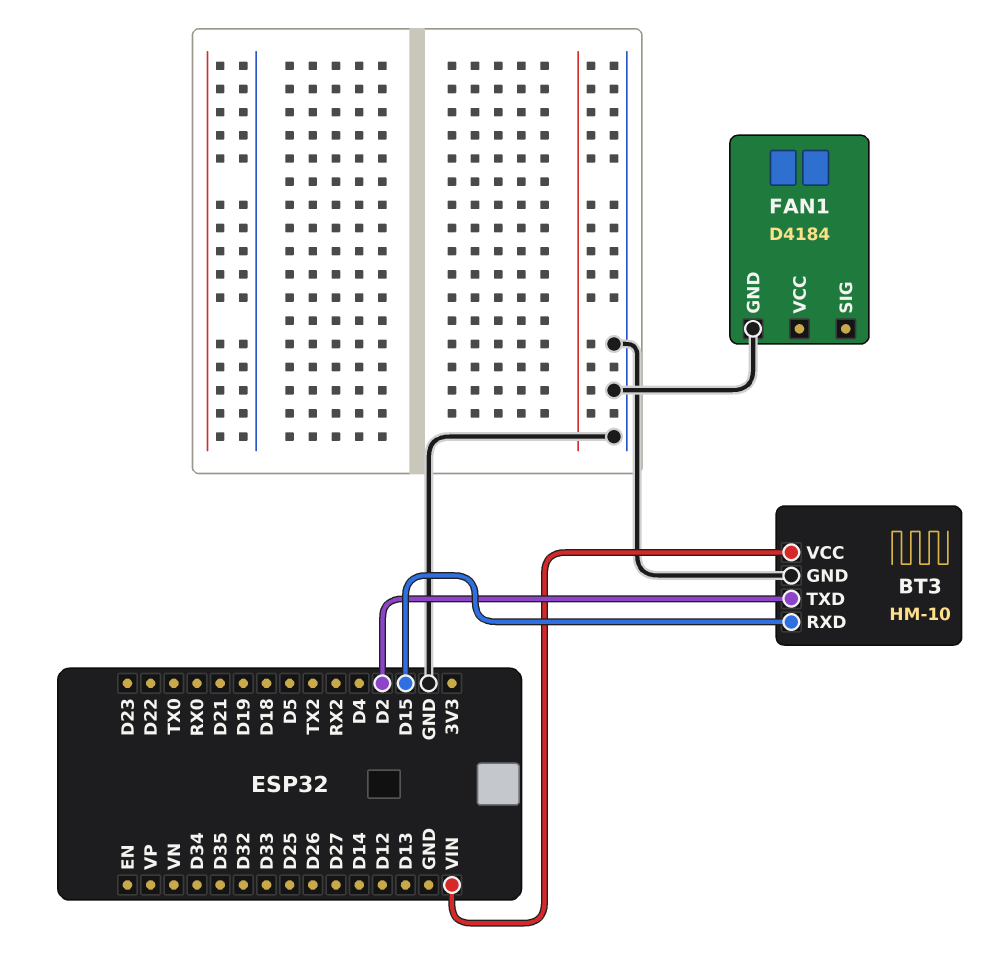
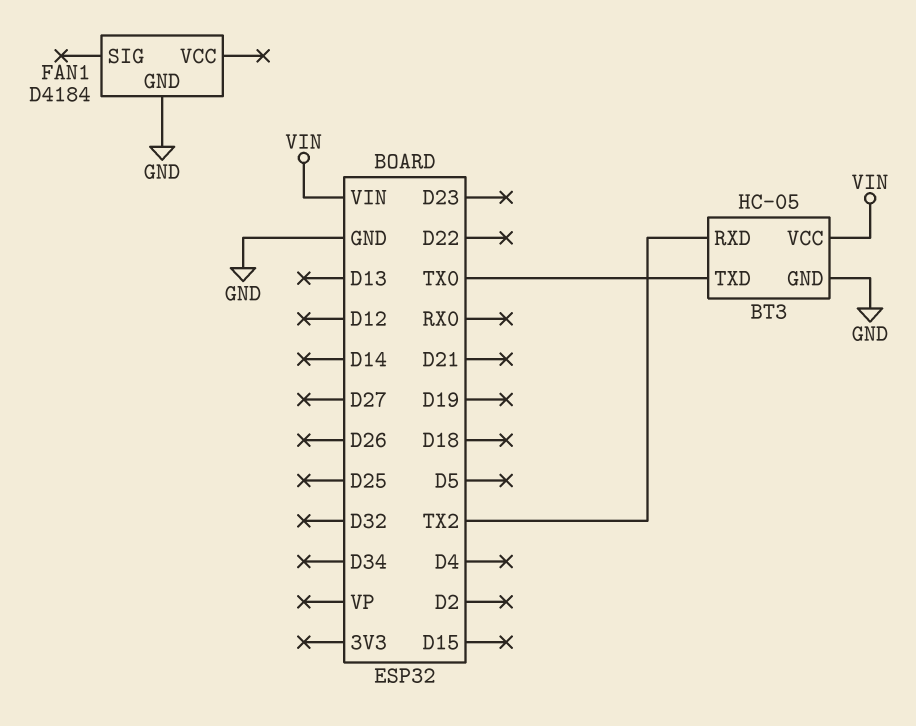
BT3: HM-10 -> HC-05
BT3 pin RXD: D15 -> TX2
BT3 pin TXD: D2 -> TX0

